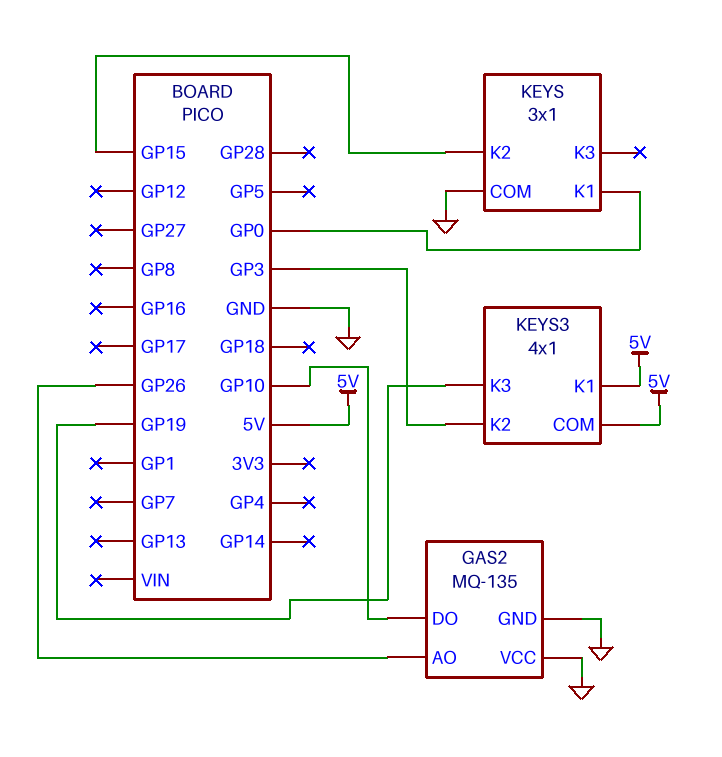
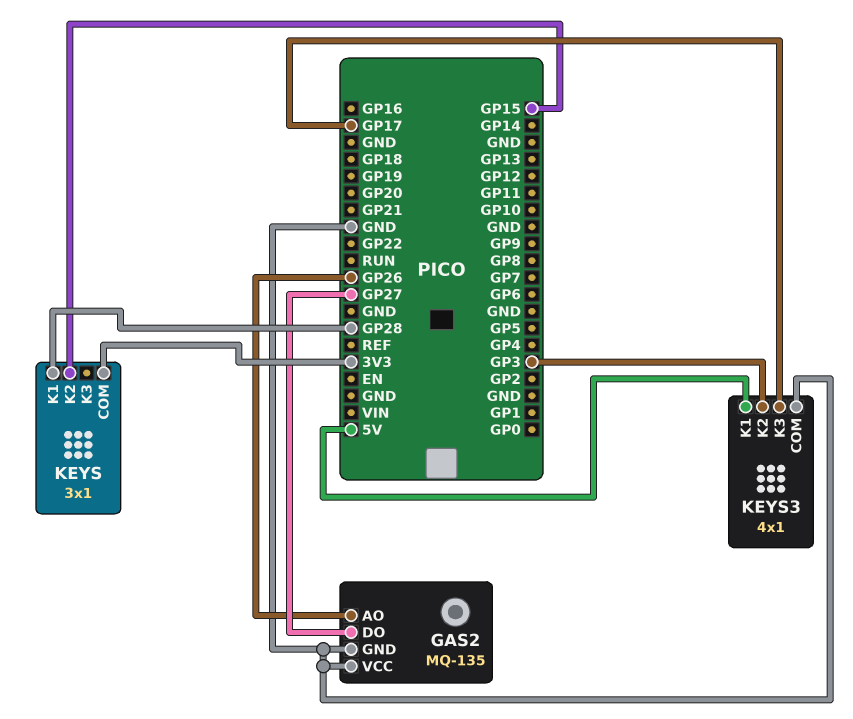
GAS2 pin DO: GP10 -> GP27
KEYS pin COM: GND -> 3V3
KEYS pin K1: GP0 -> GP28
KEYS3 pin COM: 5V -> GND
KEYS3 pin K3: GP19 -> GP17

